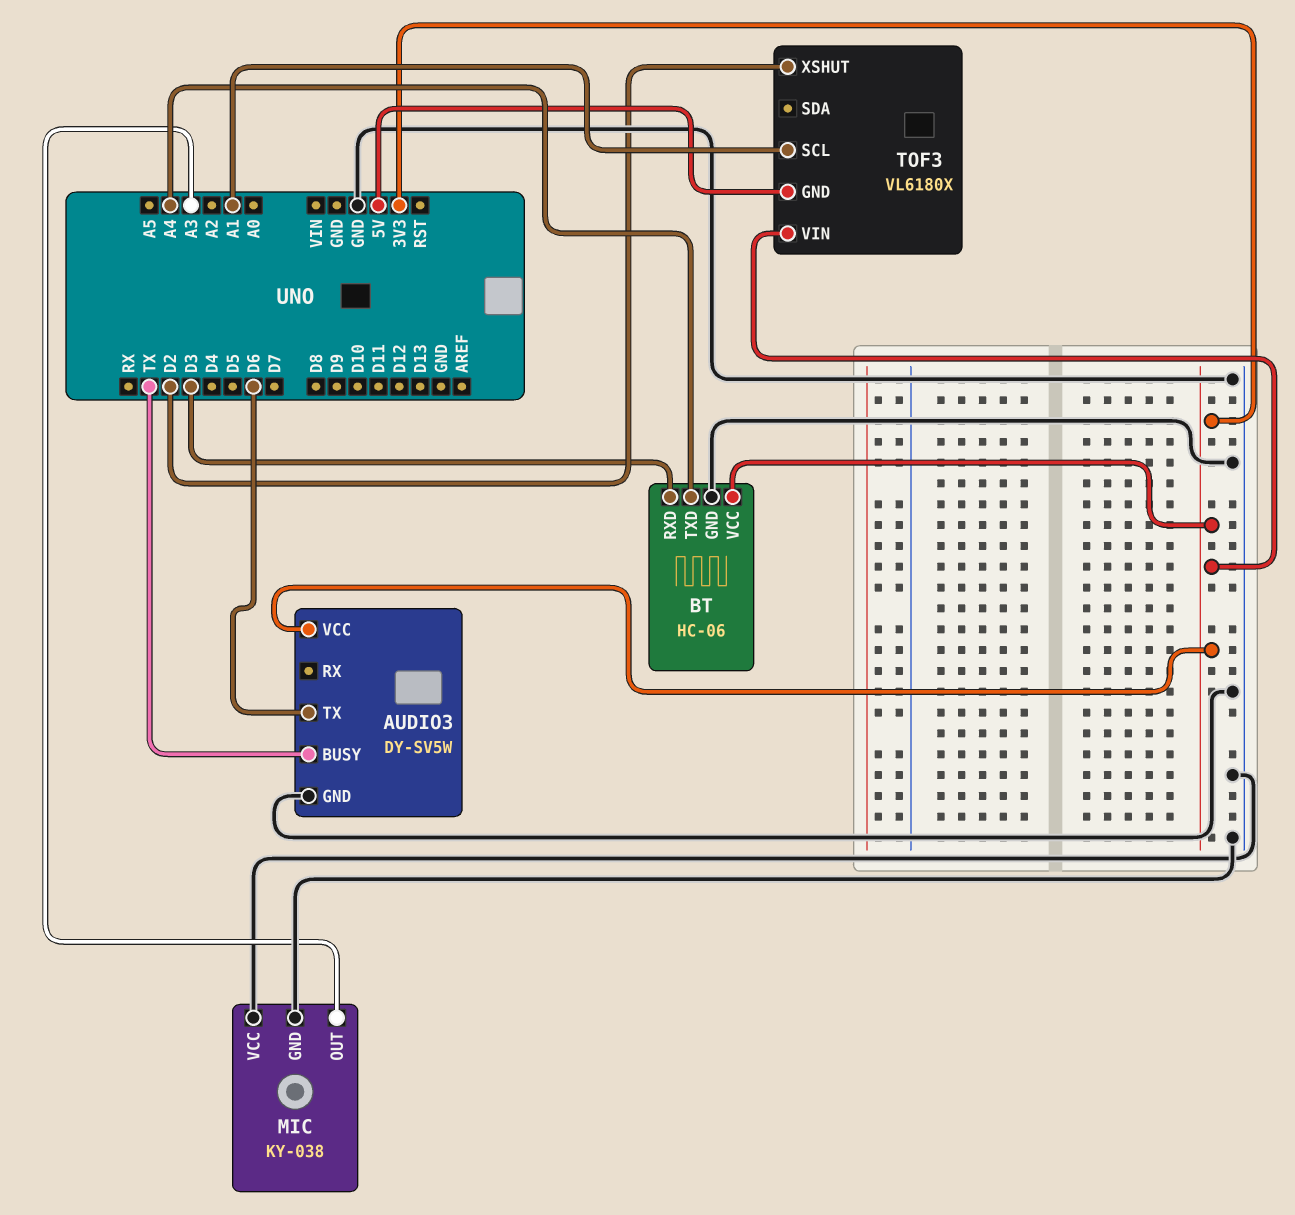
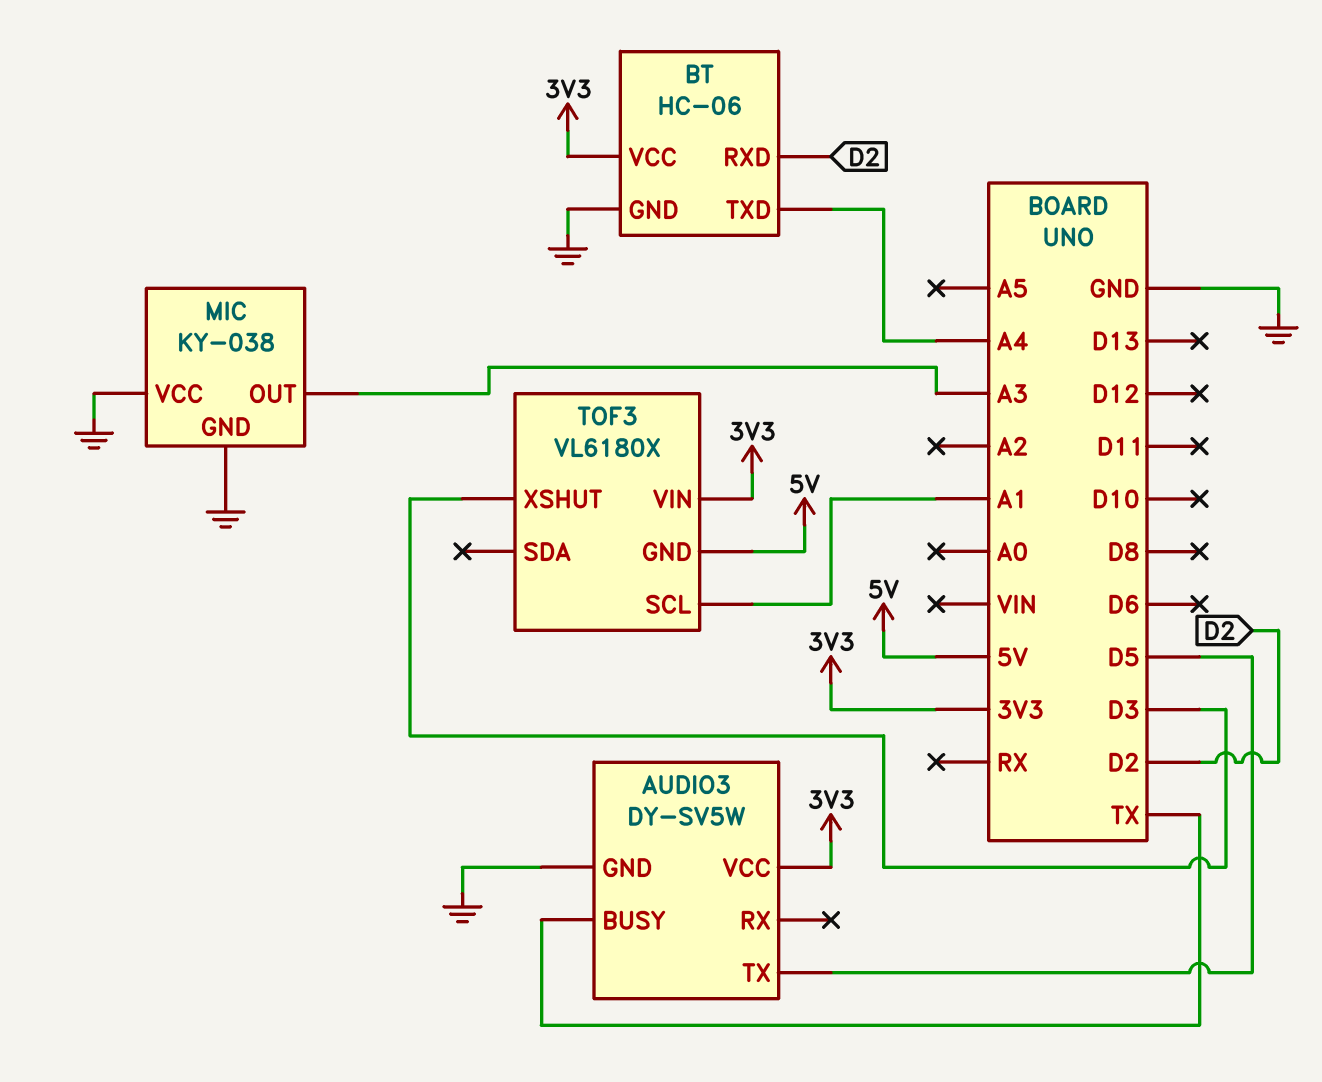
AUDIO3 pin TX: D6 -> D5
BT pin RXD: D3 -> D2
TOF3 pin XSHUT: D2 -> D3

